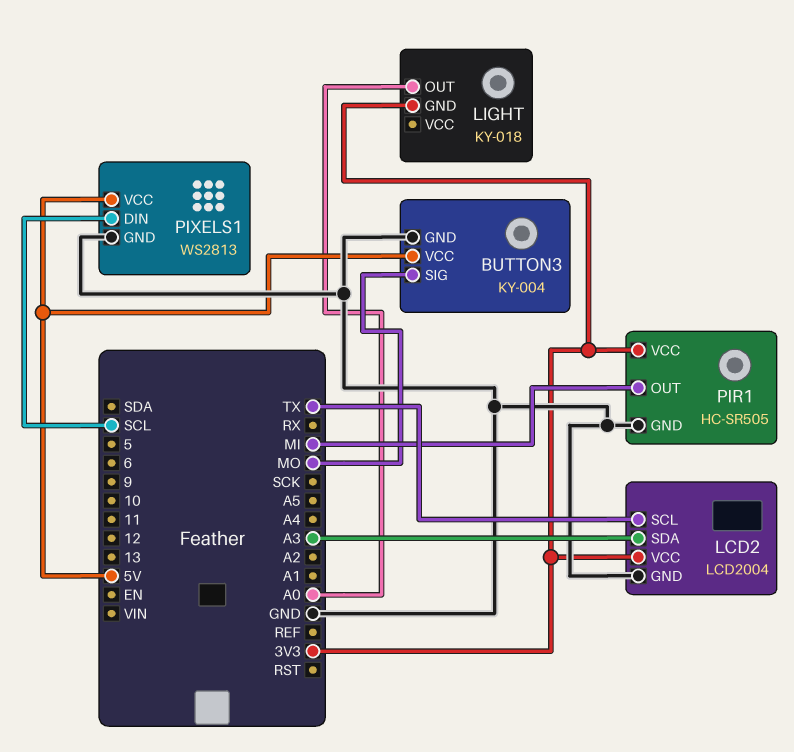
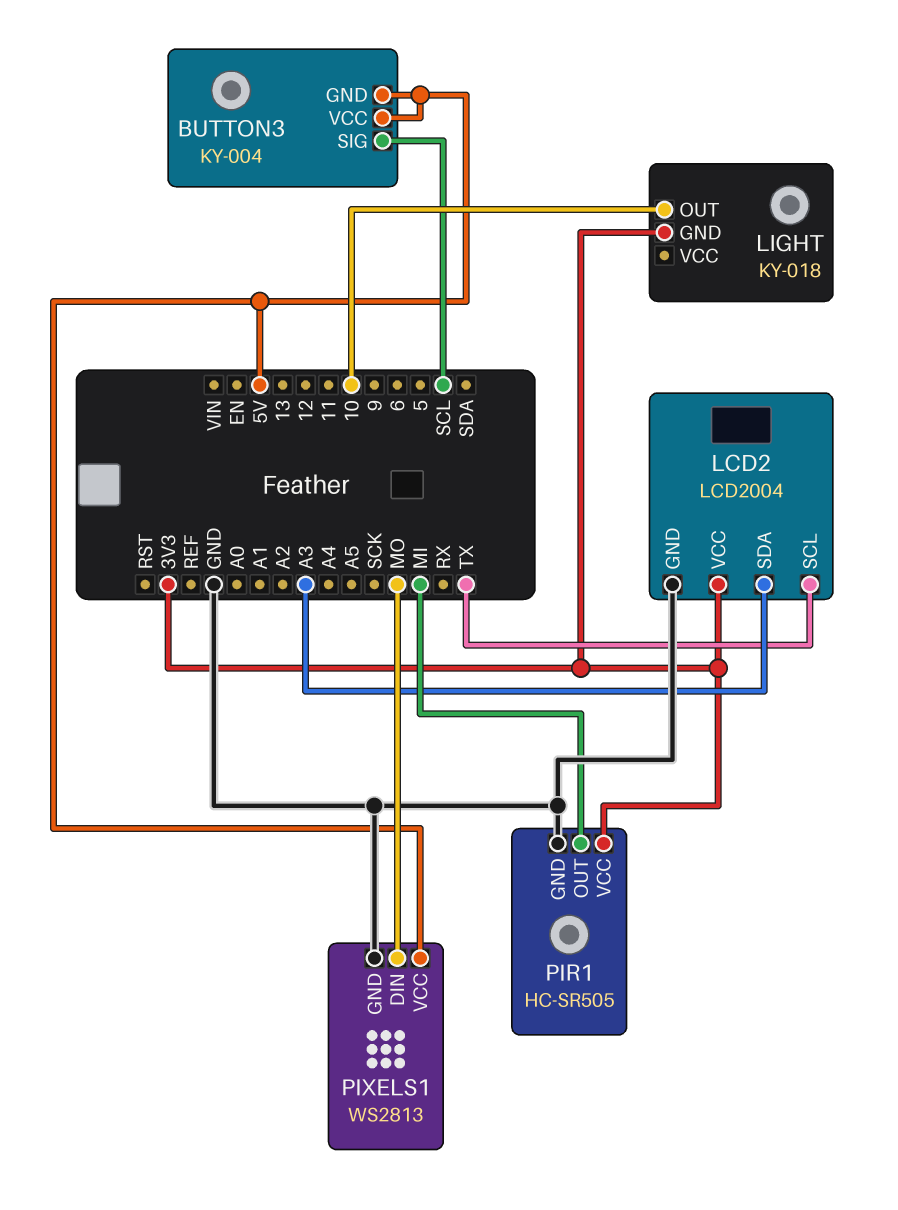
BUTTON3 pin GND: GND -> 5V
BUTTON3 pin SIG: MO -> SCL
LIGHT pin OUT: A0 -> 10
PIXELS1 pin DIN: SCL -> MO

